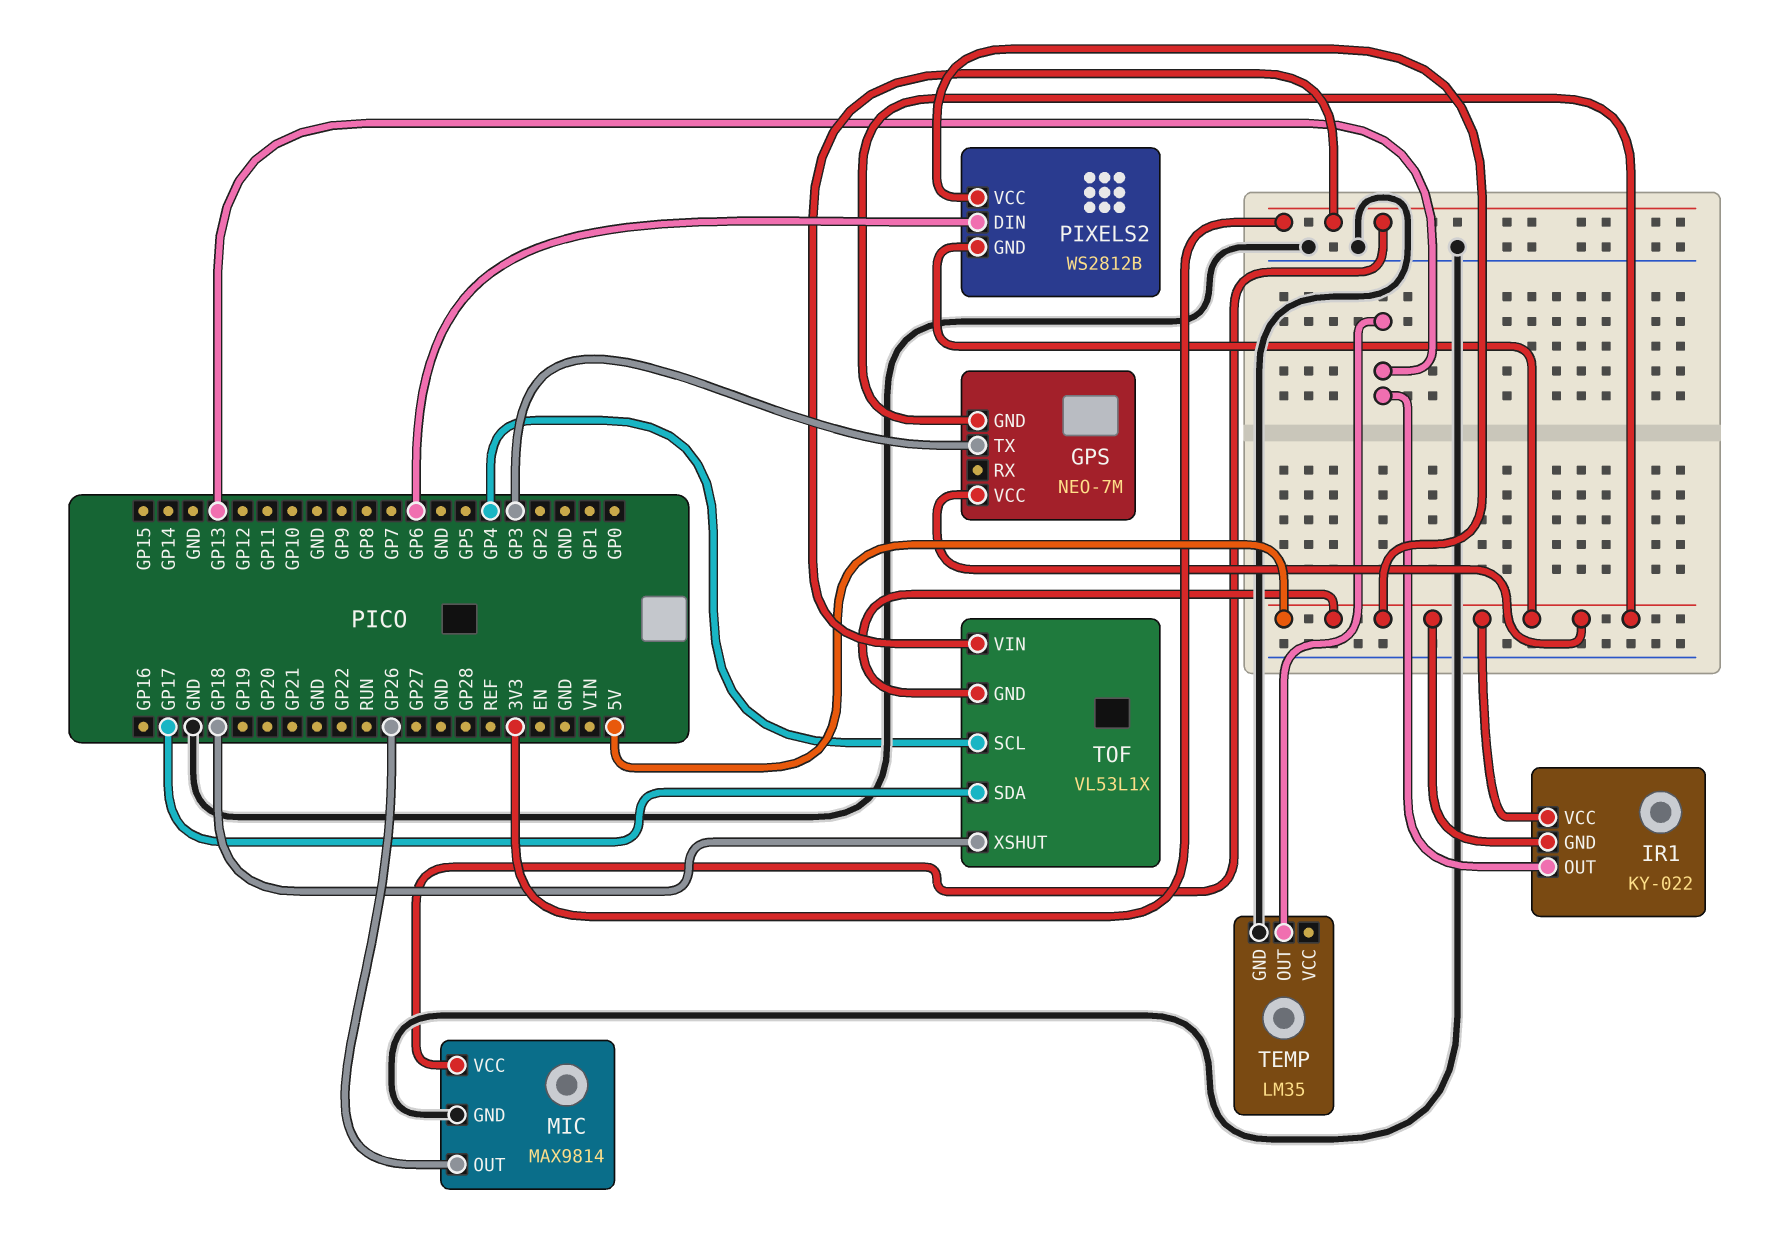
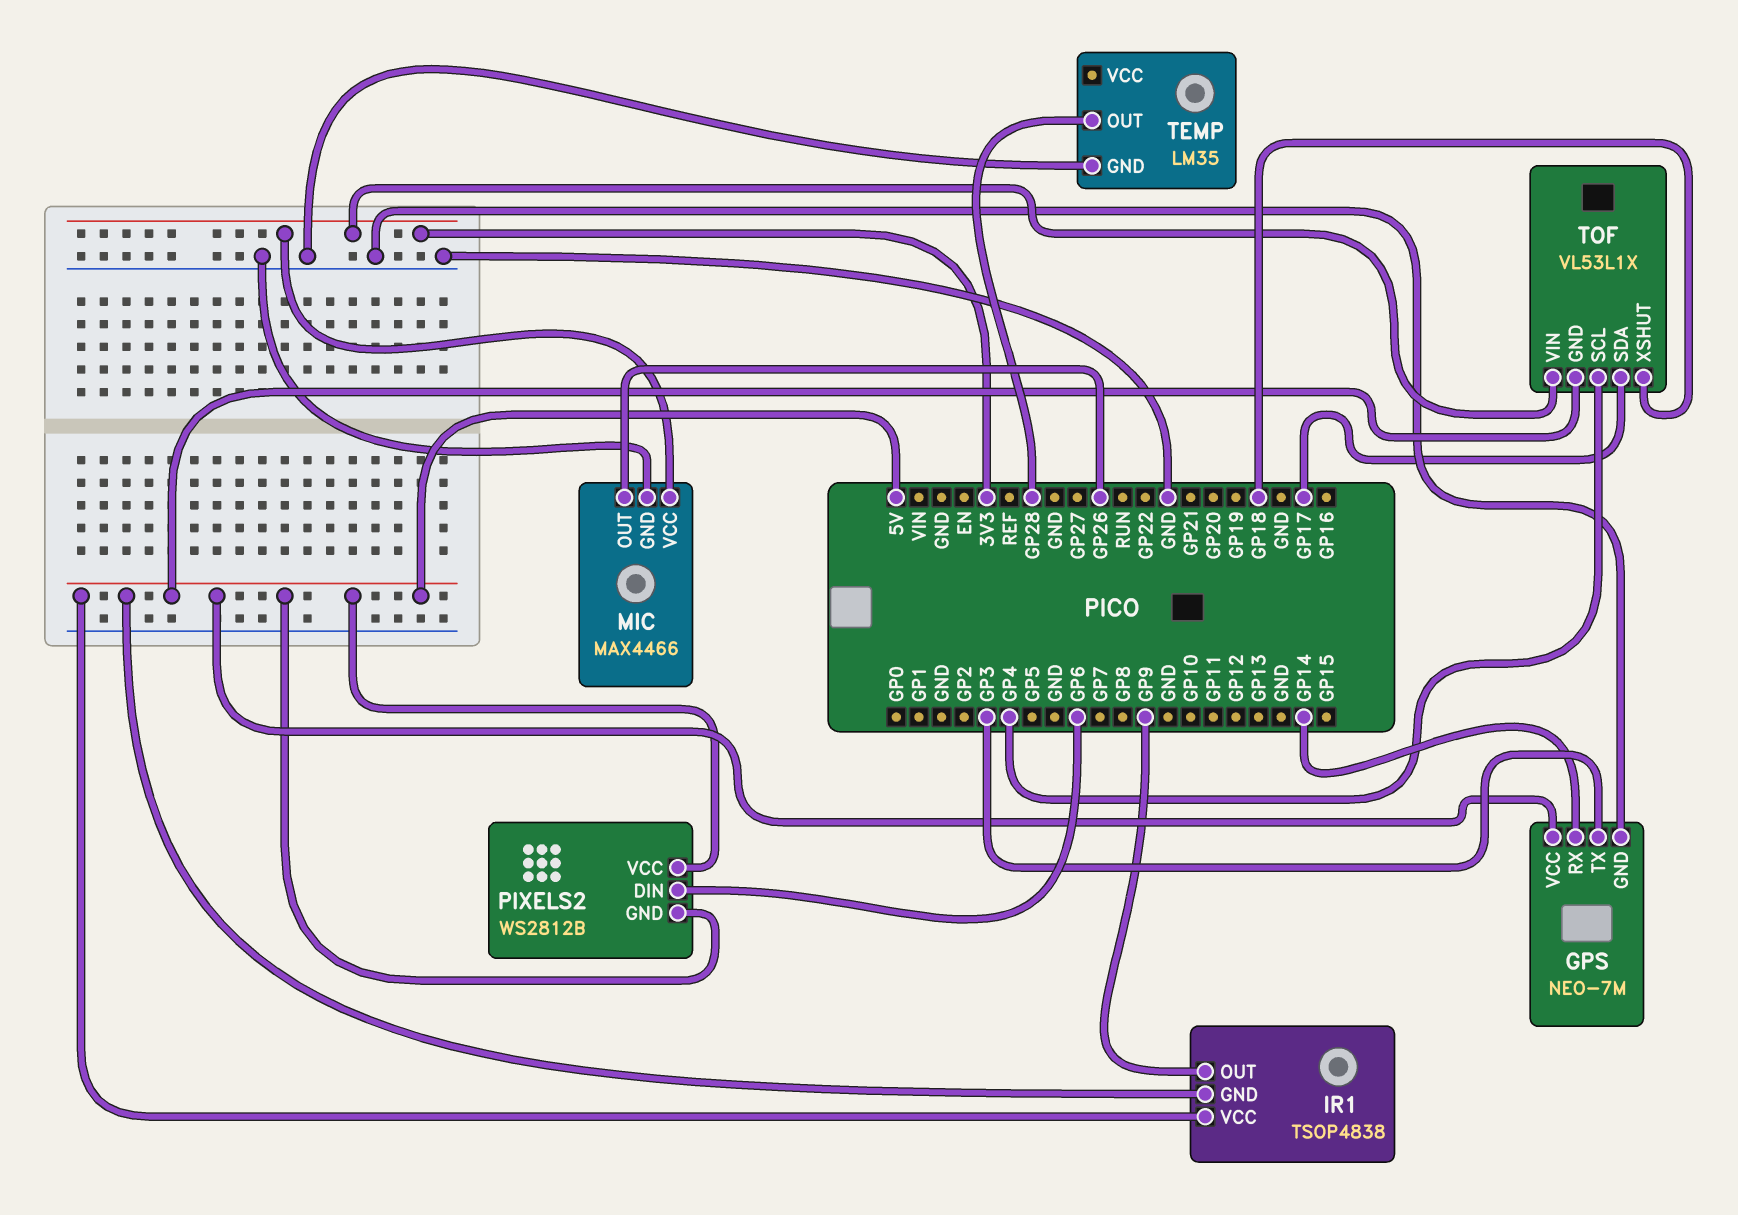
GPS pin GND: 5V -> GND
GPS pin RX: none -> GP14
IR1: KY-022 -> TSOP4838
IR1 pin OUT: GP13 -> GP9
MIC: MAX9814 -> MAX4466
TEMP pin OUT: GP13 -> GP28

